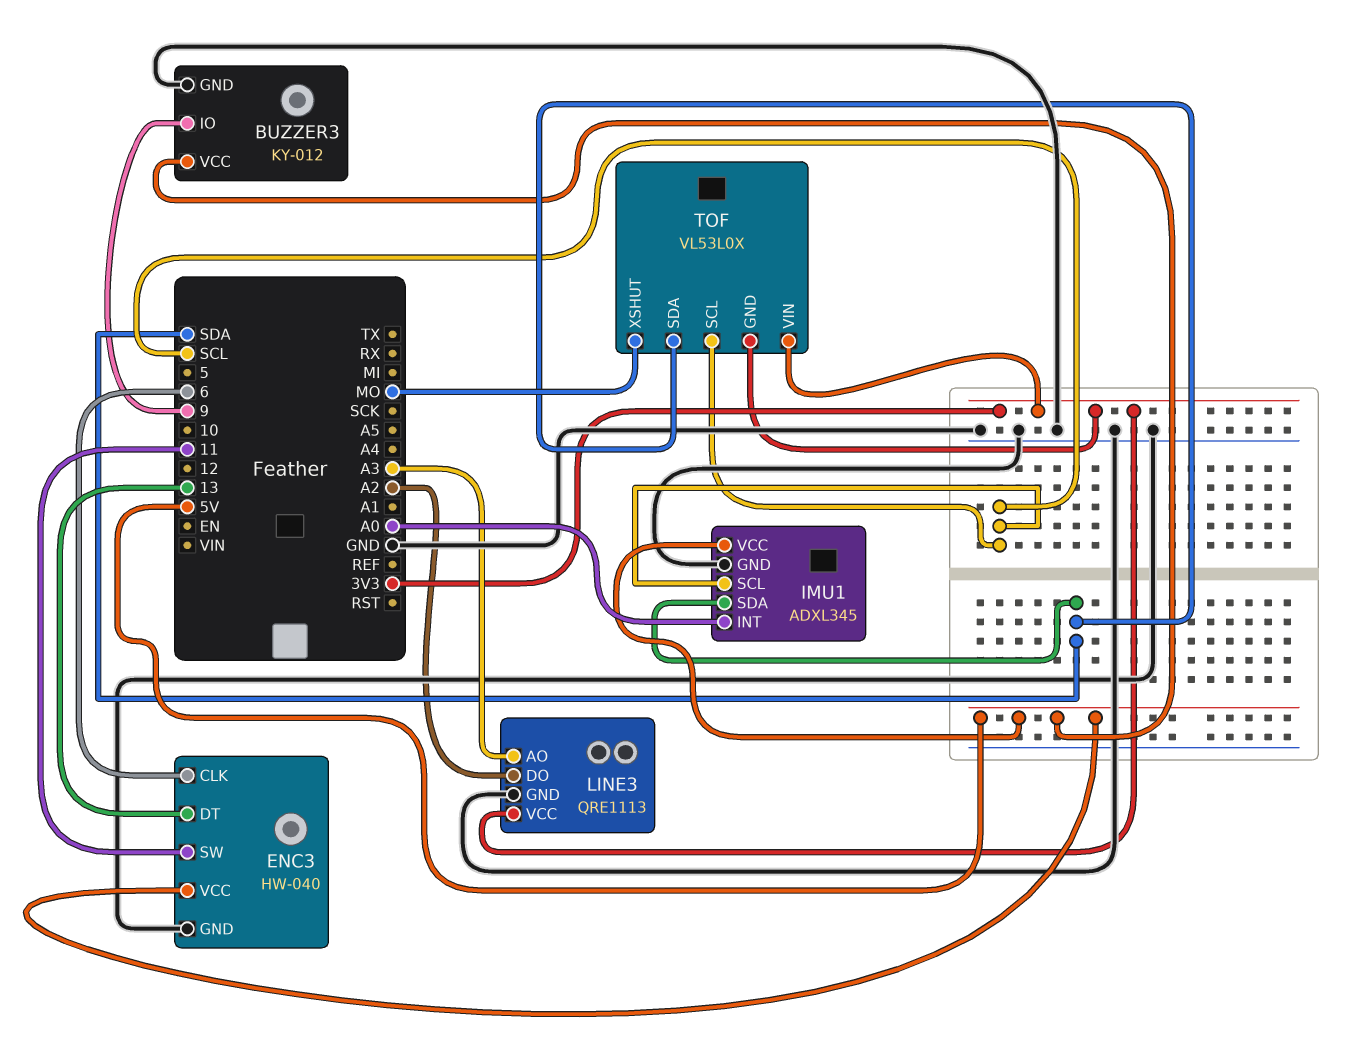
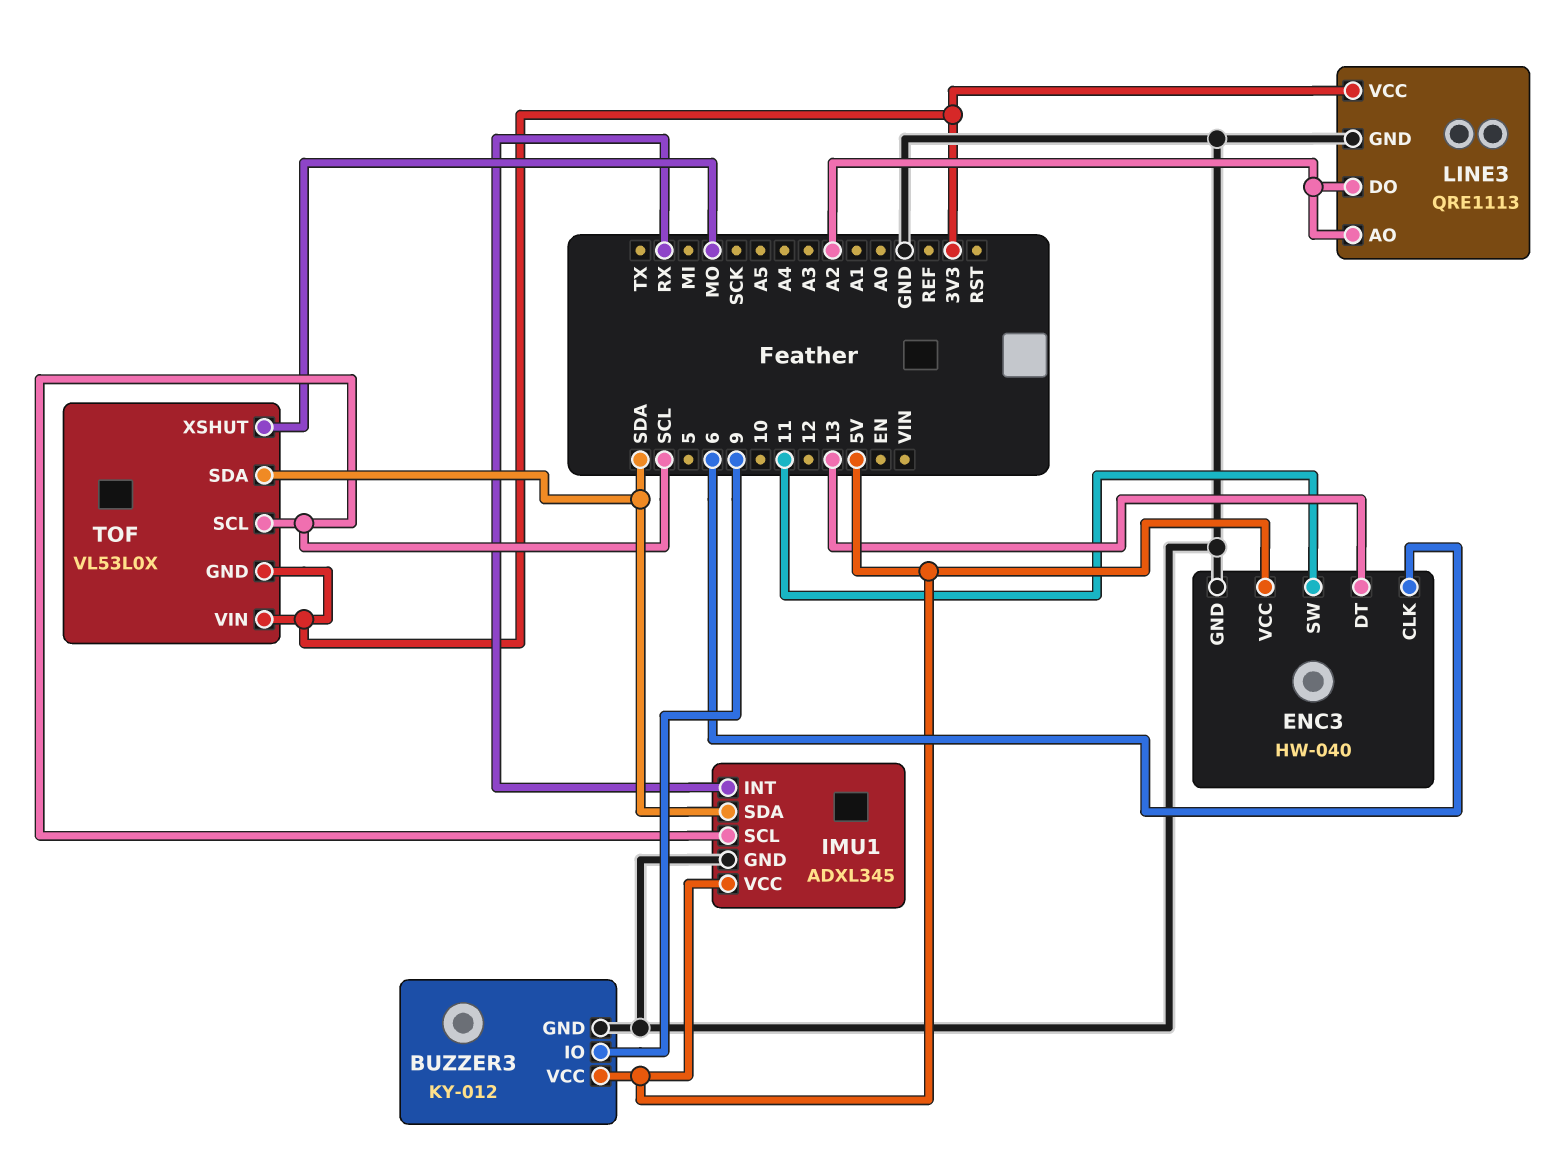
IMU1 pin INT: A0 -> RX
LINE3 pin AO: A3 -> A2

